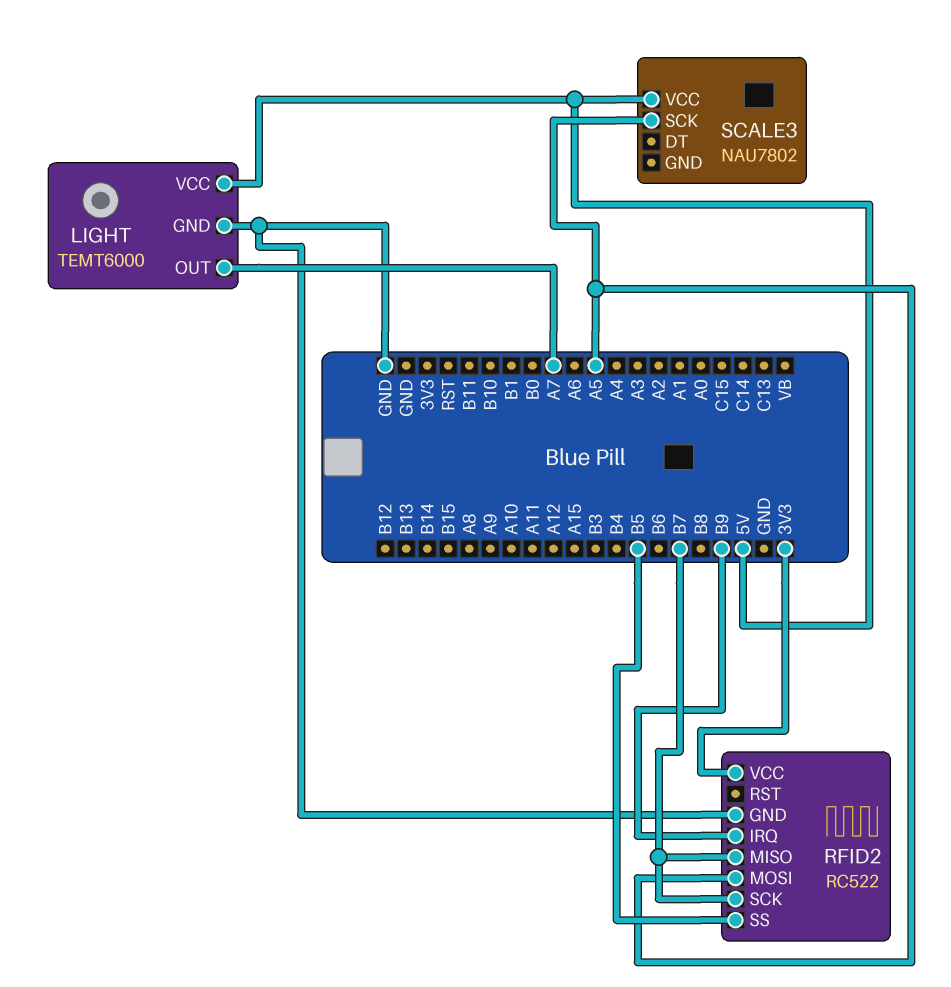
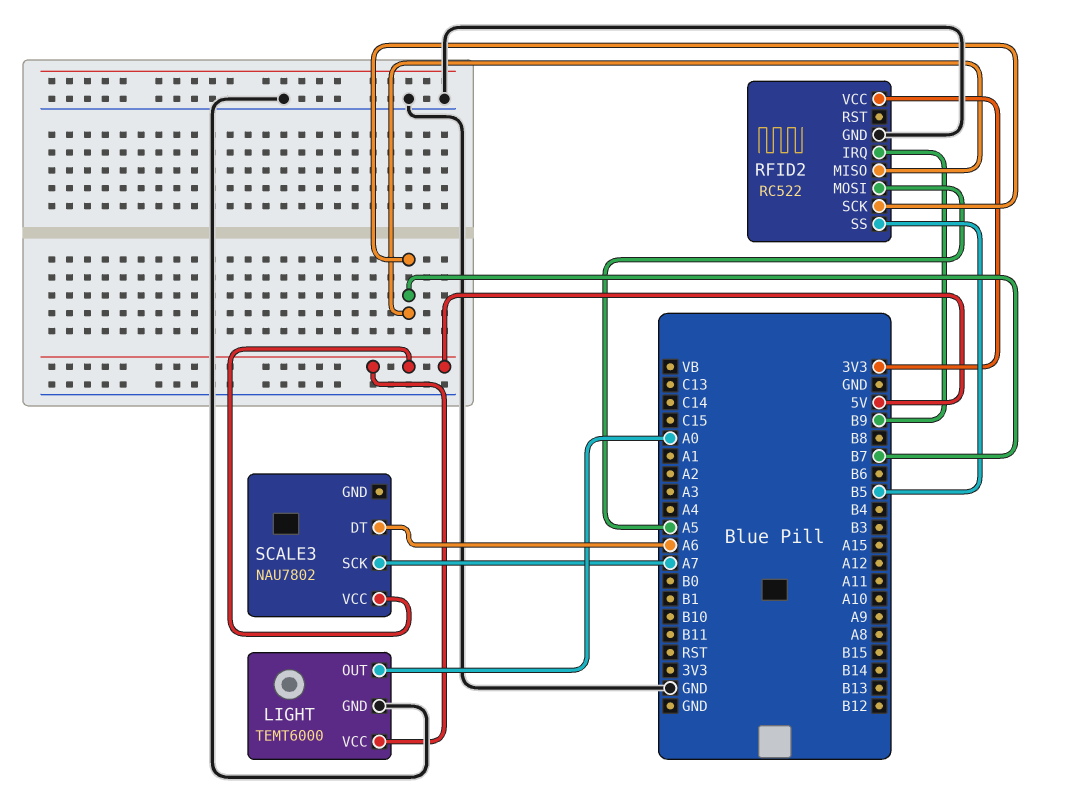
LIGHT pin OUT: A7 -> A0
SCALE3 pin DT: none -> A6
SCALE3 pin SCK: A5 -> A7

